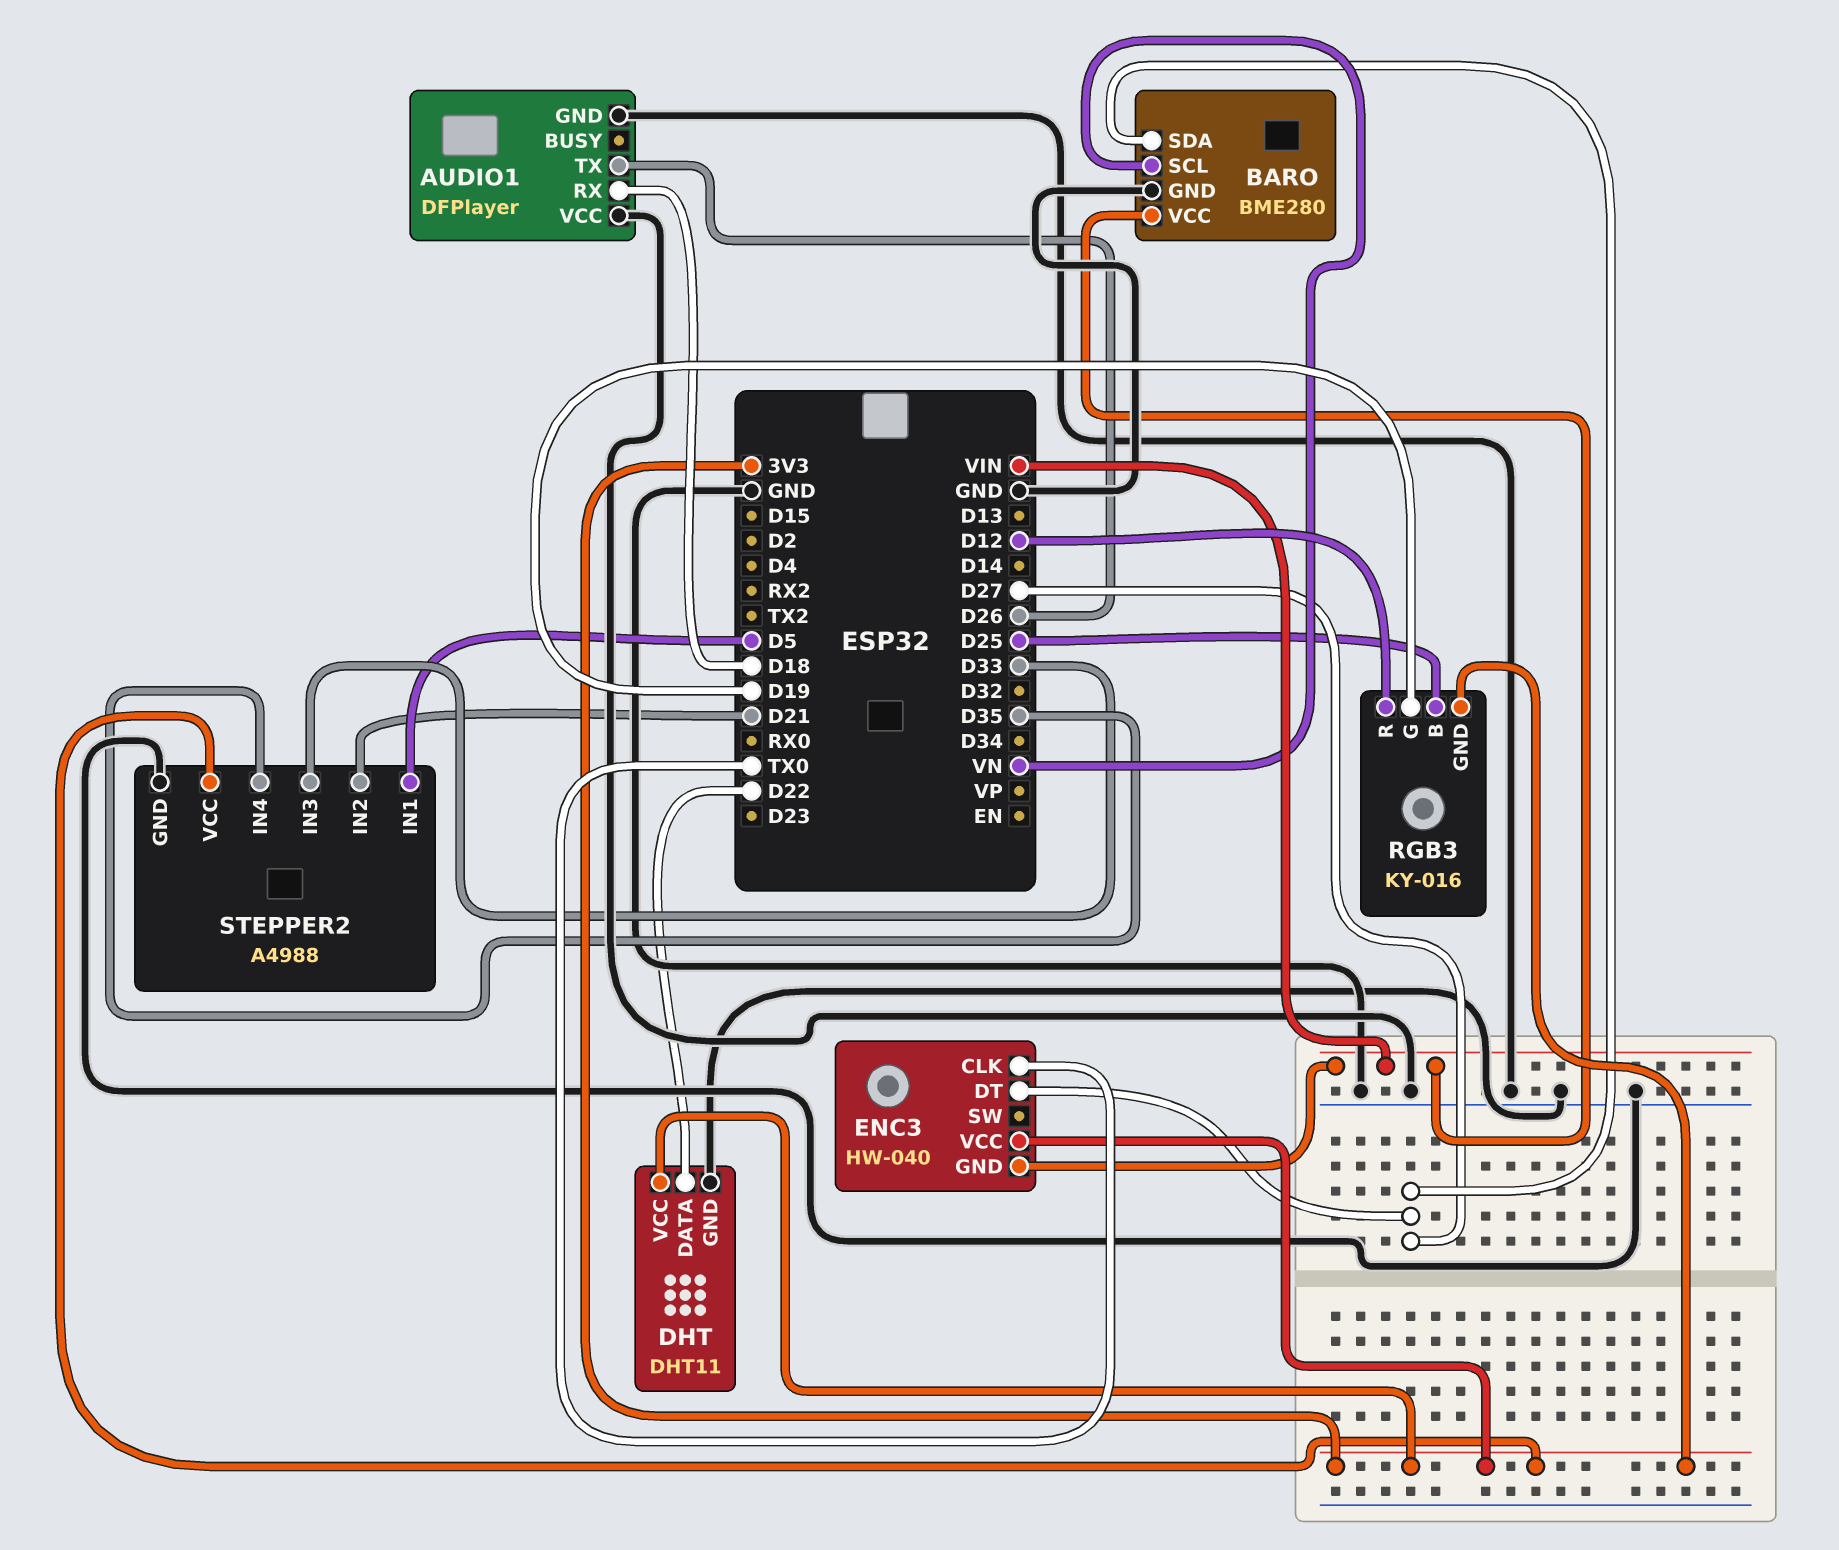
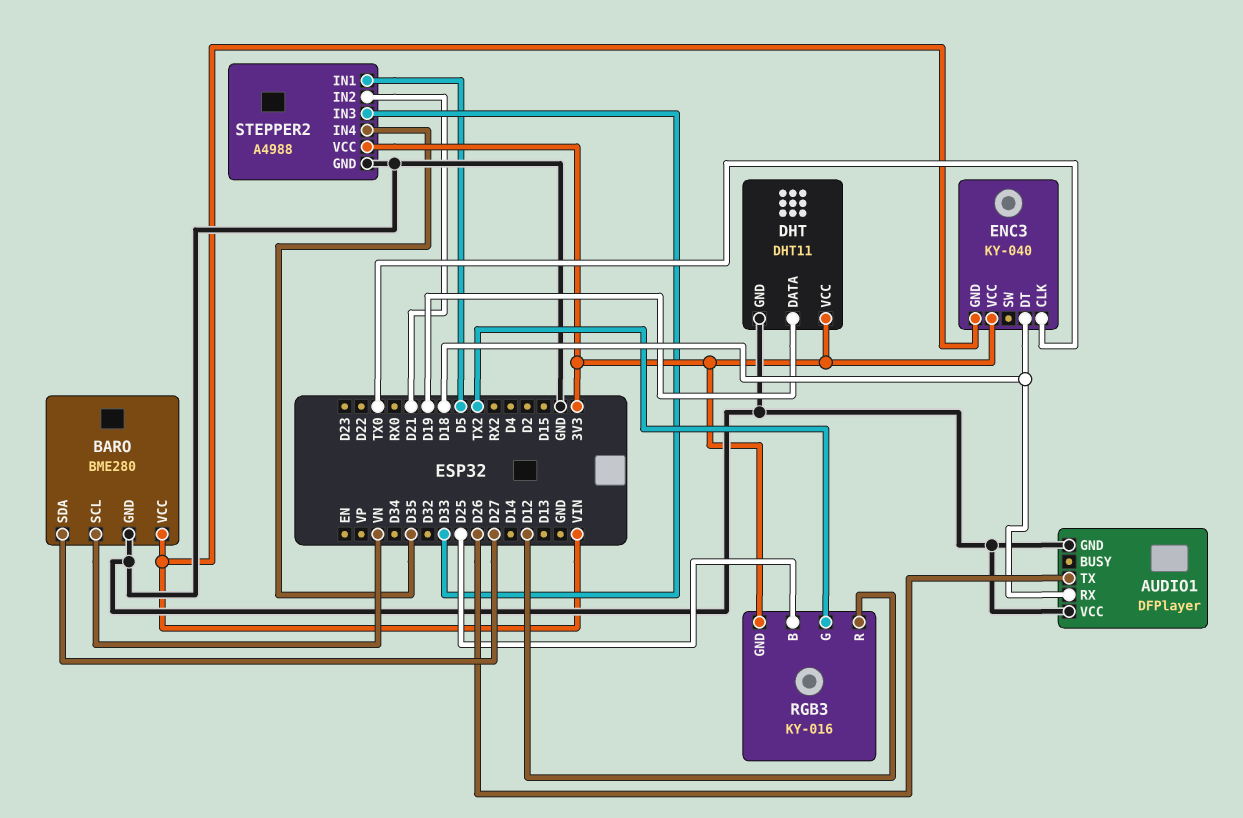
DHT pin DATA: D22 -> D19
ENC3: HW-040 -> KY-040
ENC3 pin DT: D27 -> D18
RGB3 pin G: D19 -> TX2

